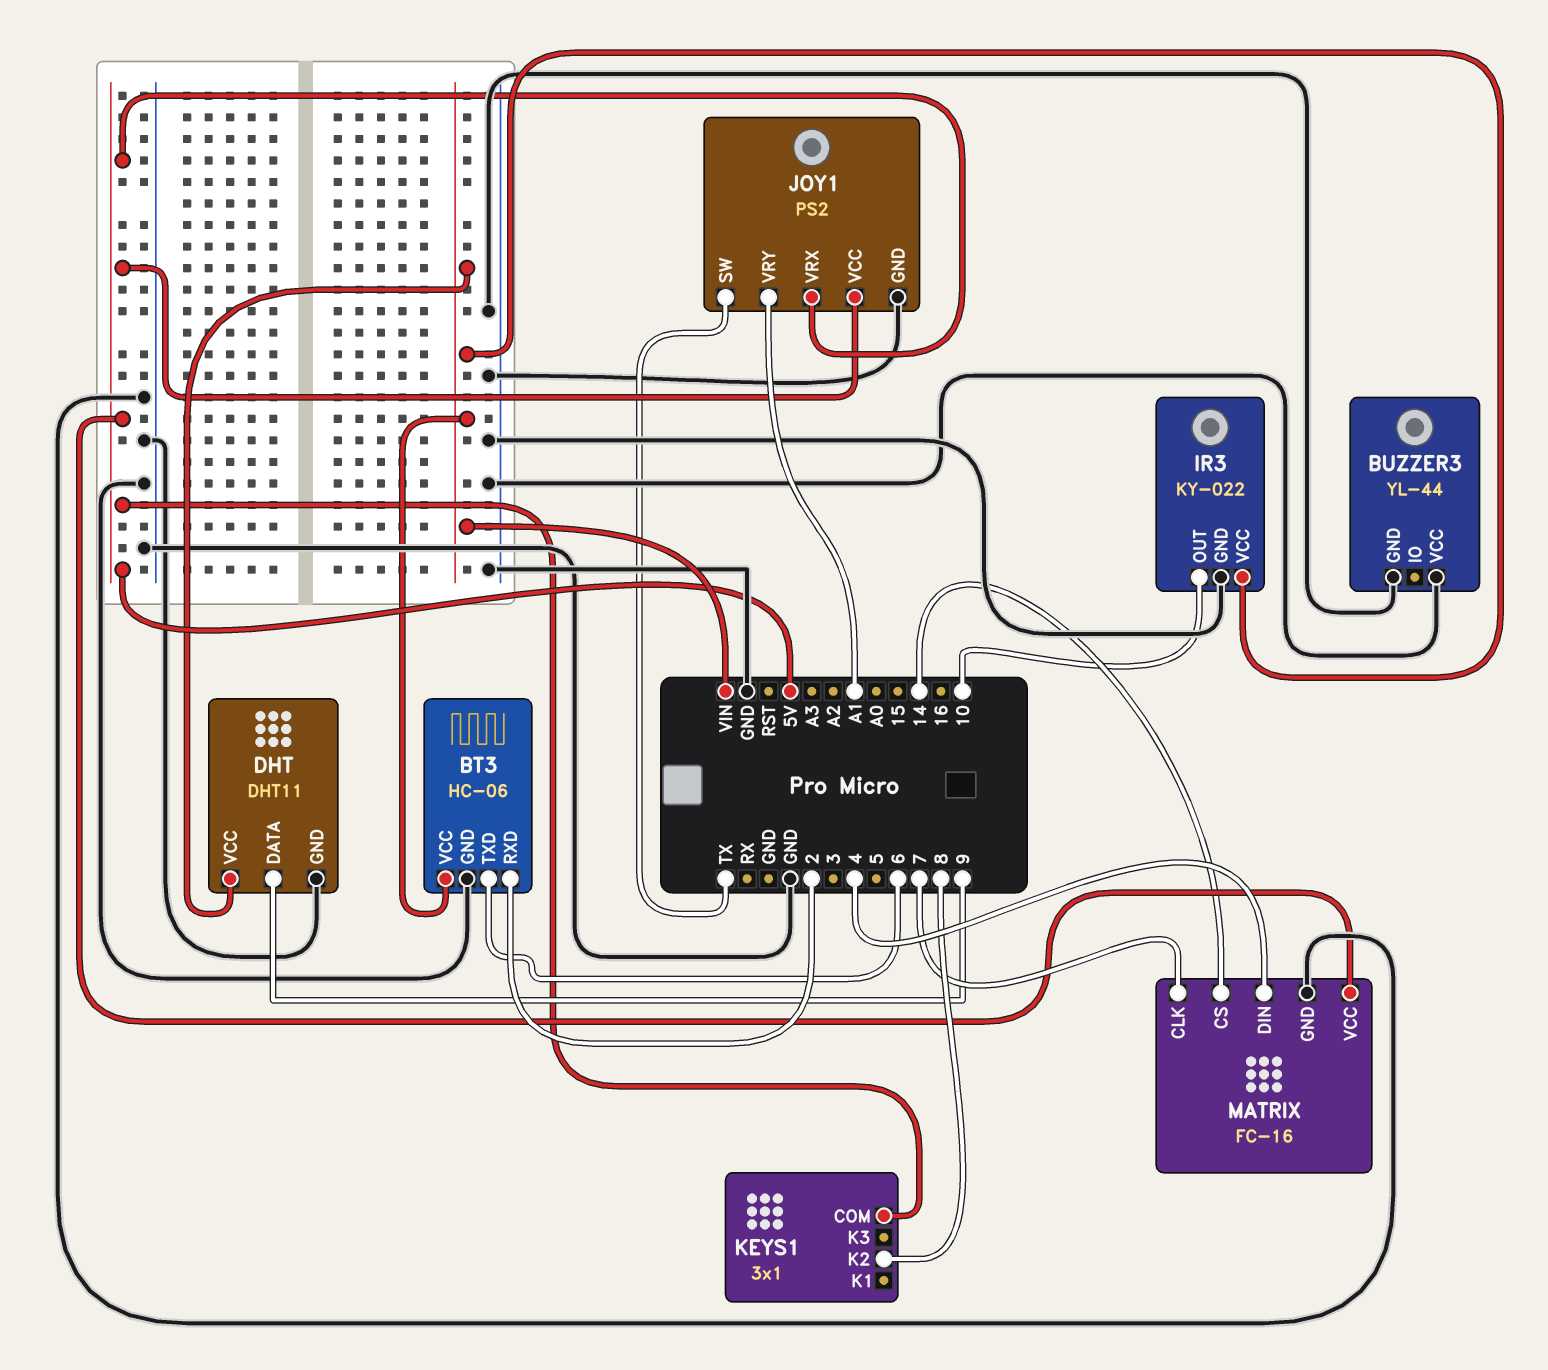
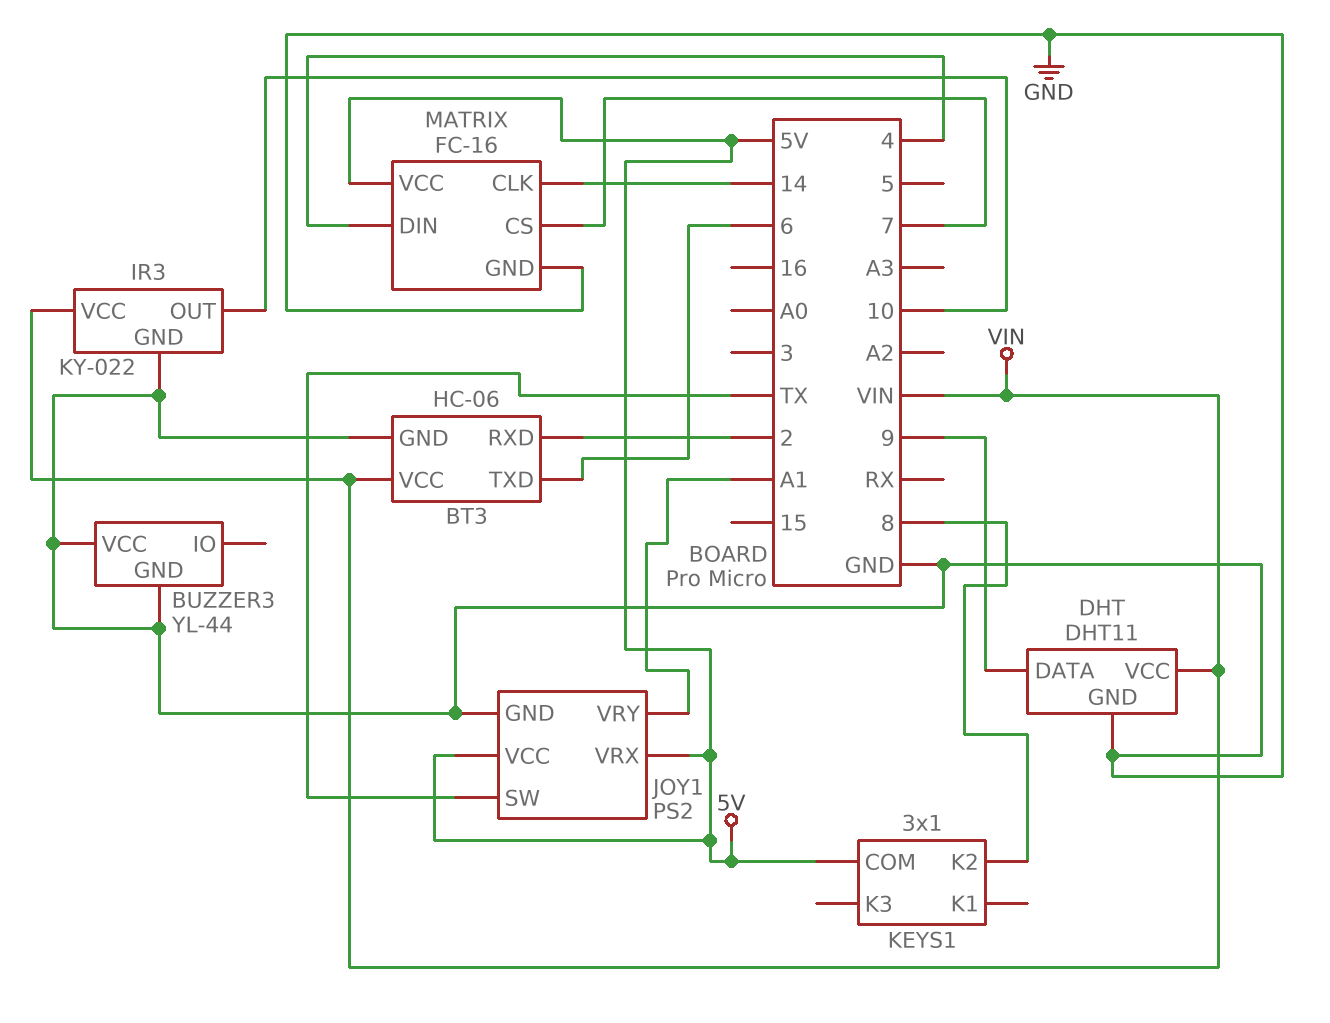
MATRIX pin CLK: 7 -> 14
MATRIX pin CS: 14 -> 7

